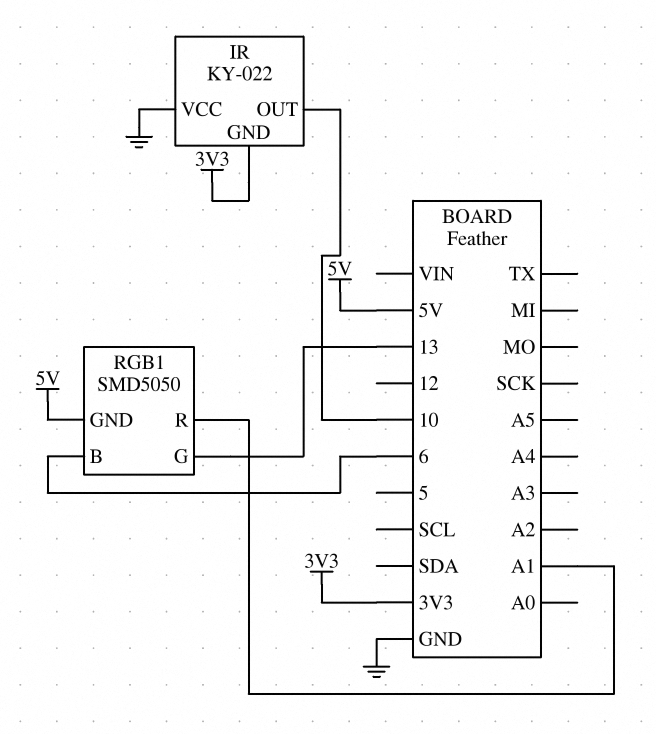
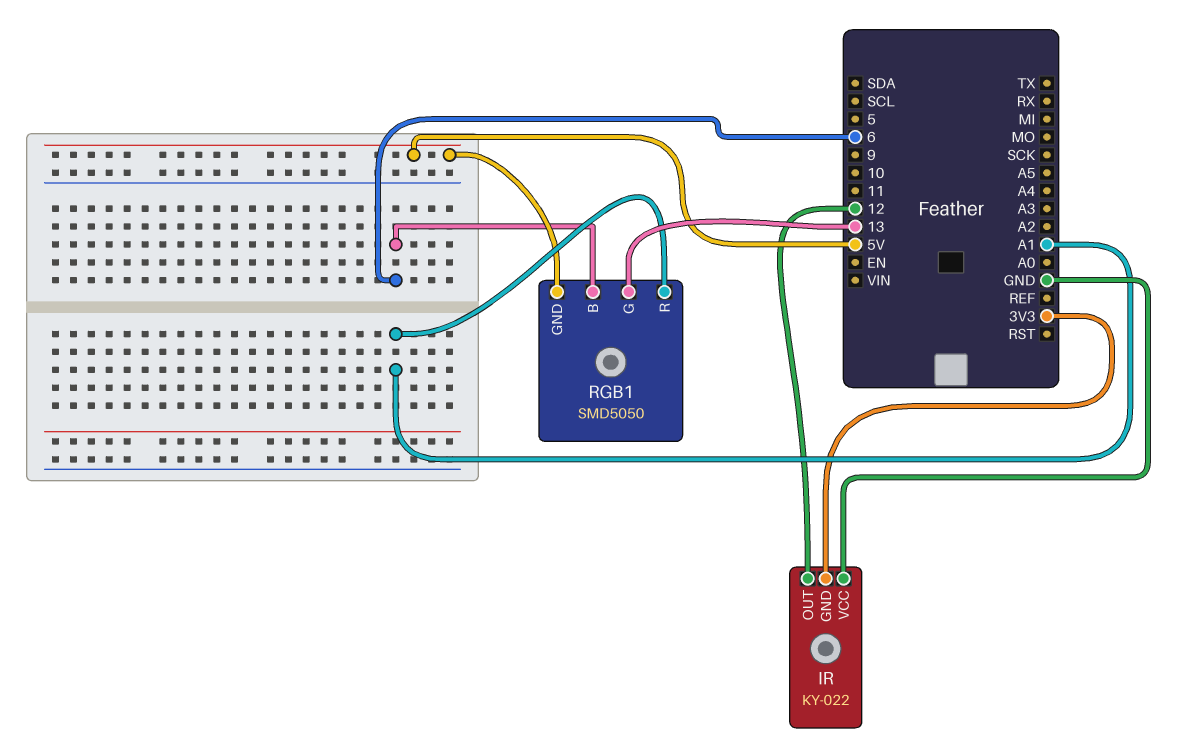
IR pin OUT: 10 -> 12

